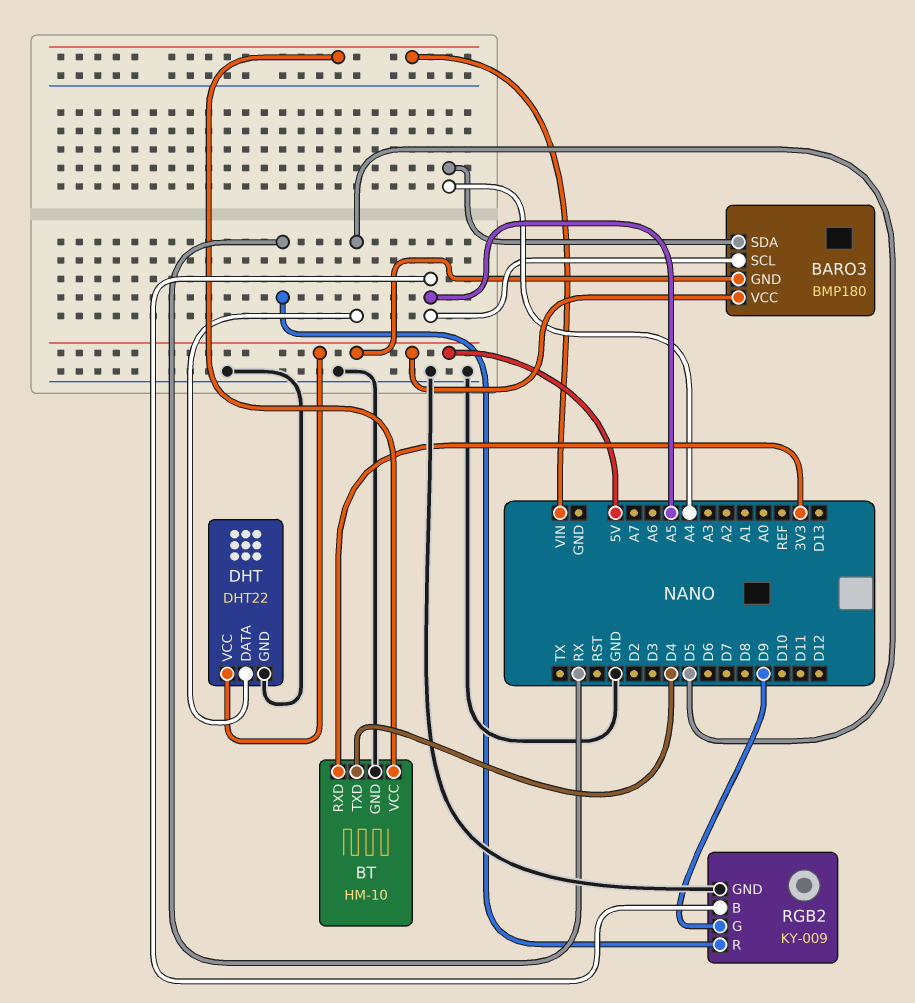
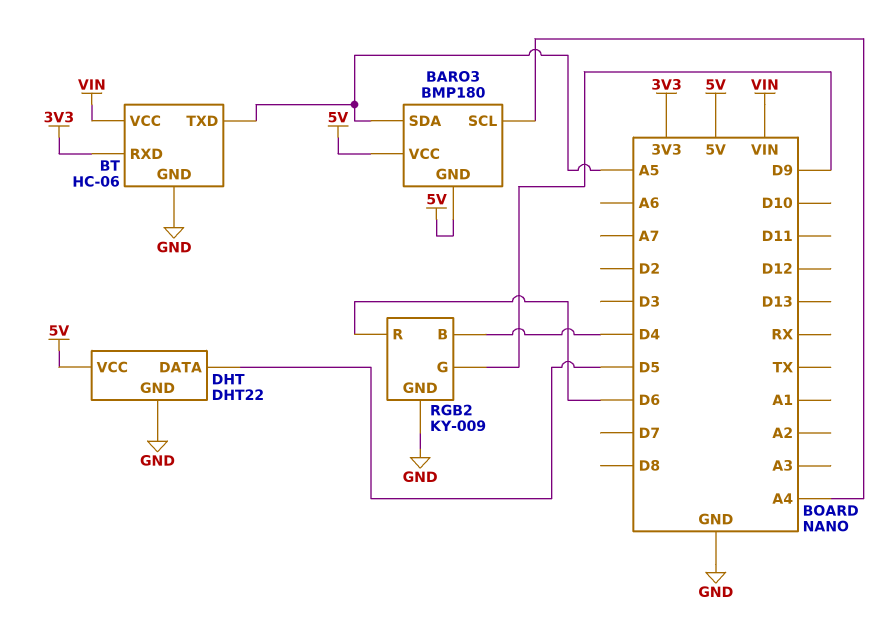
BARO3 pin SCL: A5 -> A4
BARO3 pin SDA: A4 -> A5
BT: HM-10 -> HC-06
BT pin TXD: D4 -> A5
RGB2 pin B: A5 -> D4
RGB2 pin R: RX -> D6

